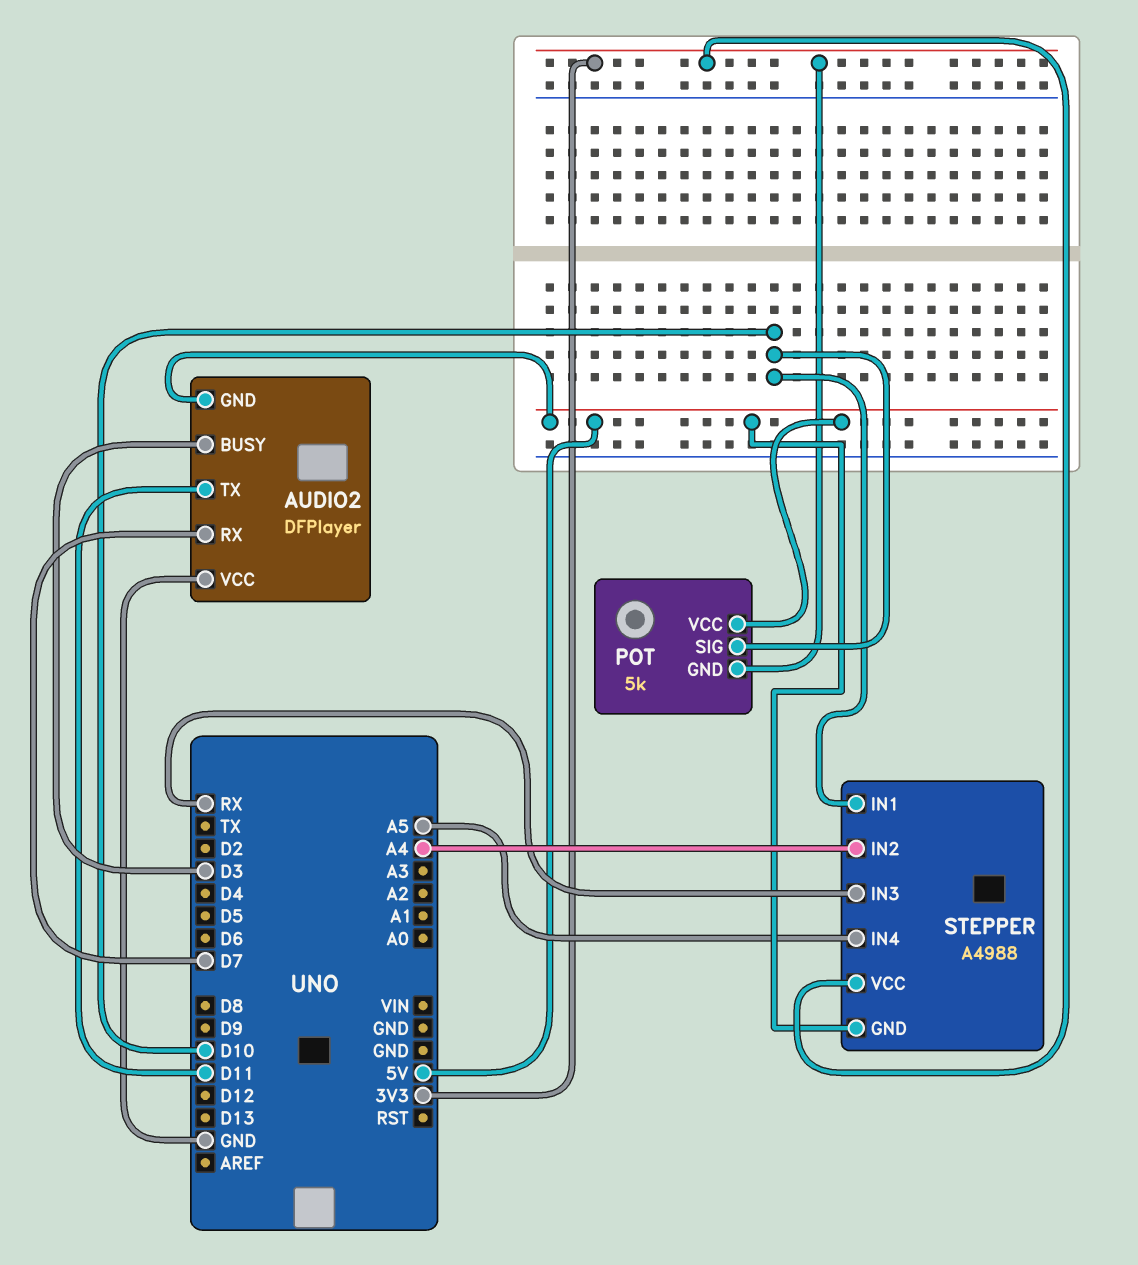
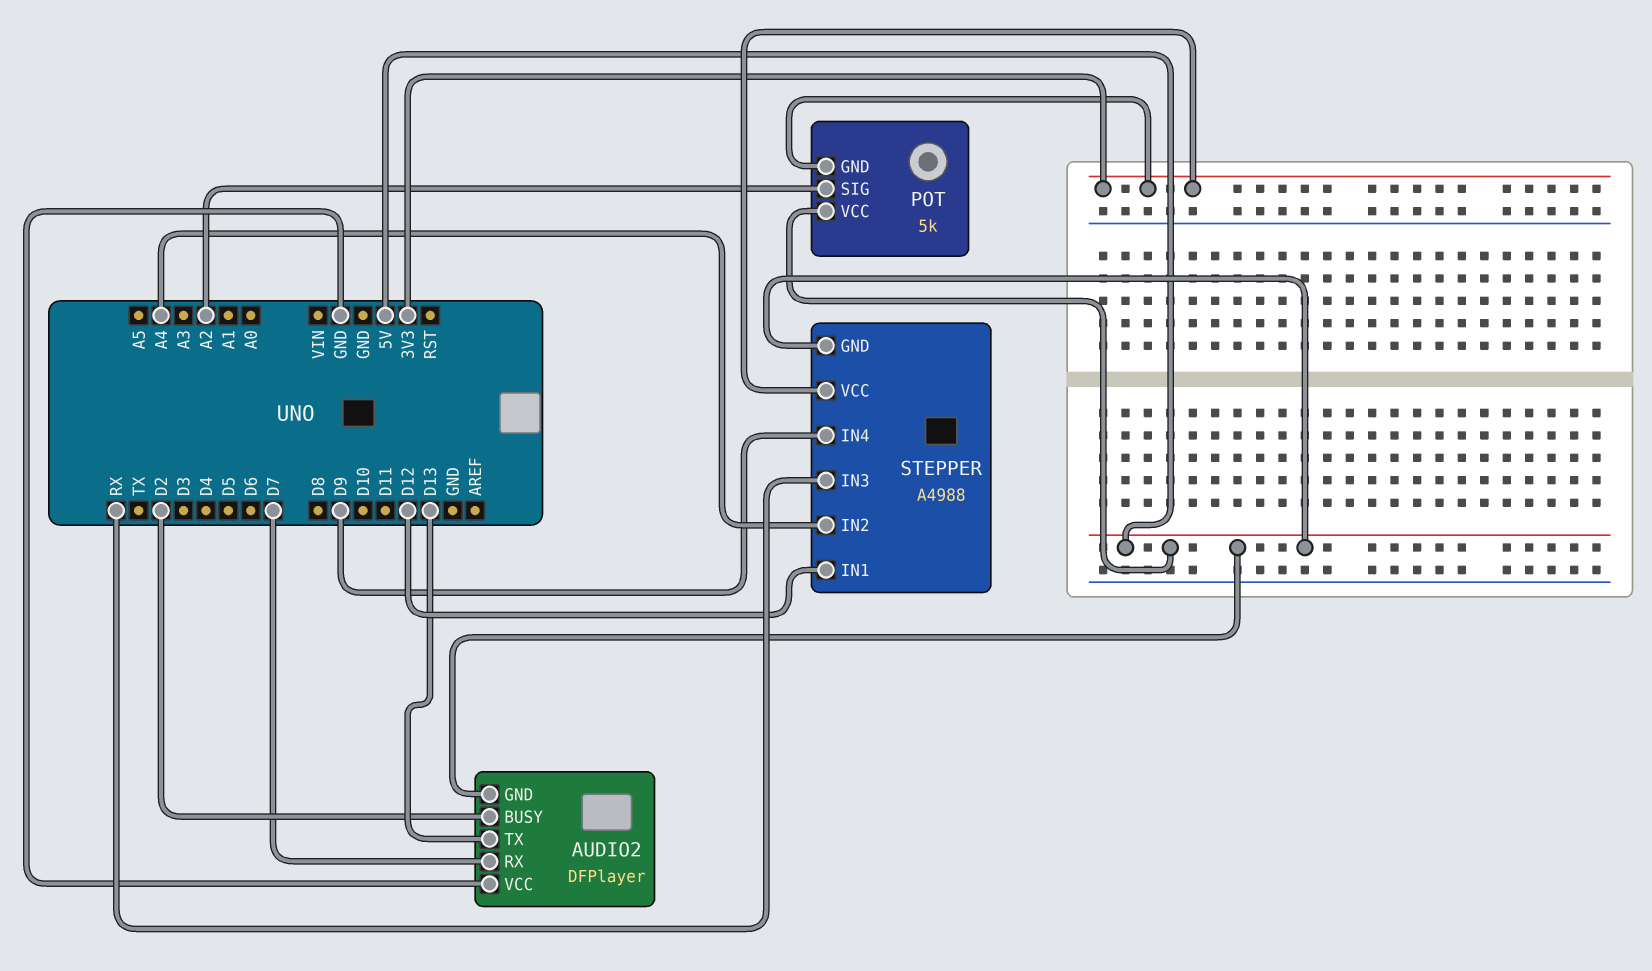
AUDIO2 pin BUSY: D3 -> D2
AUDIO2 pin TX: D11 -> D13
POT pin SIG: D10 -> A2
STEPPER pin IN1: D10 -> D12
STEPPER pin IN4: A5 -> D9

